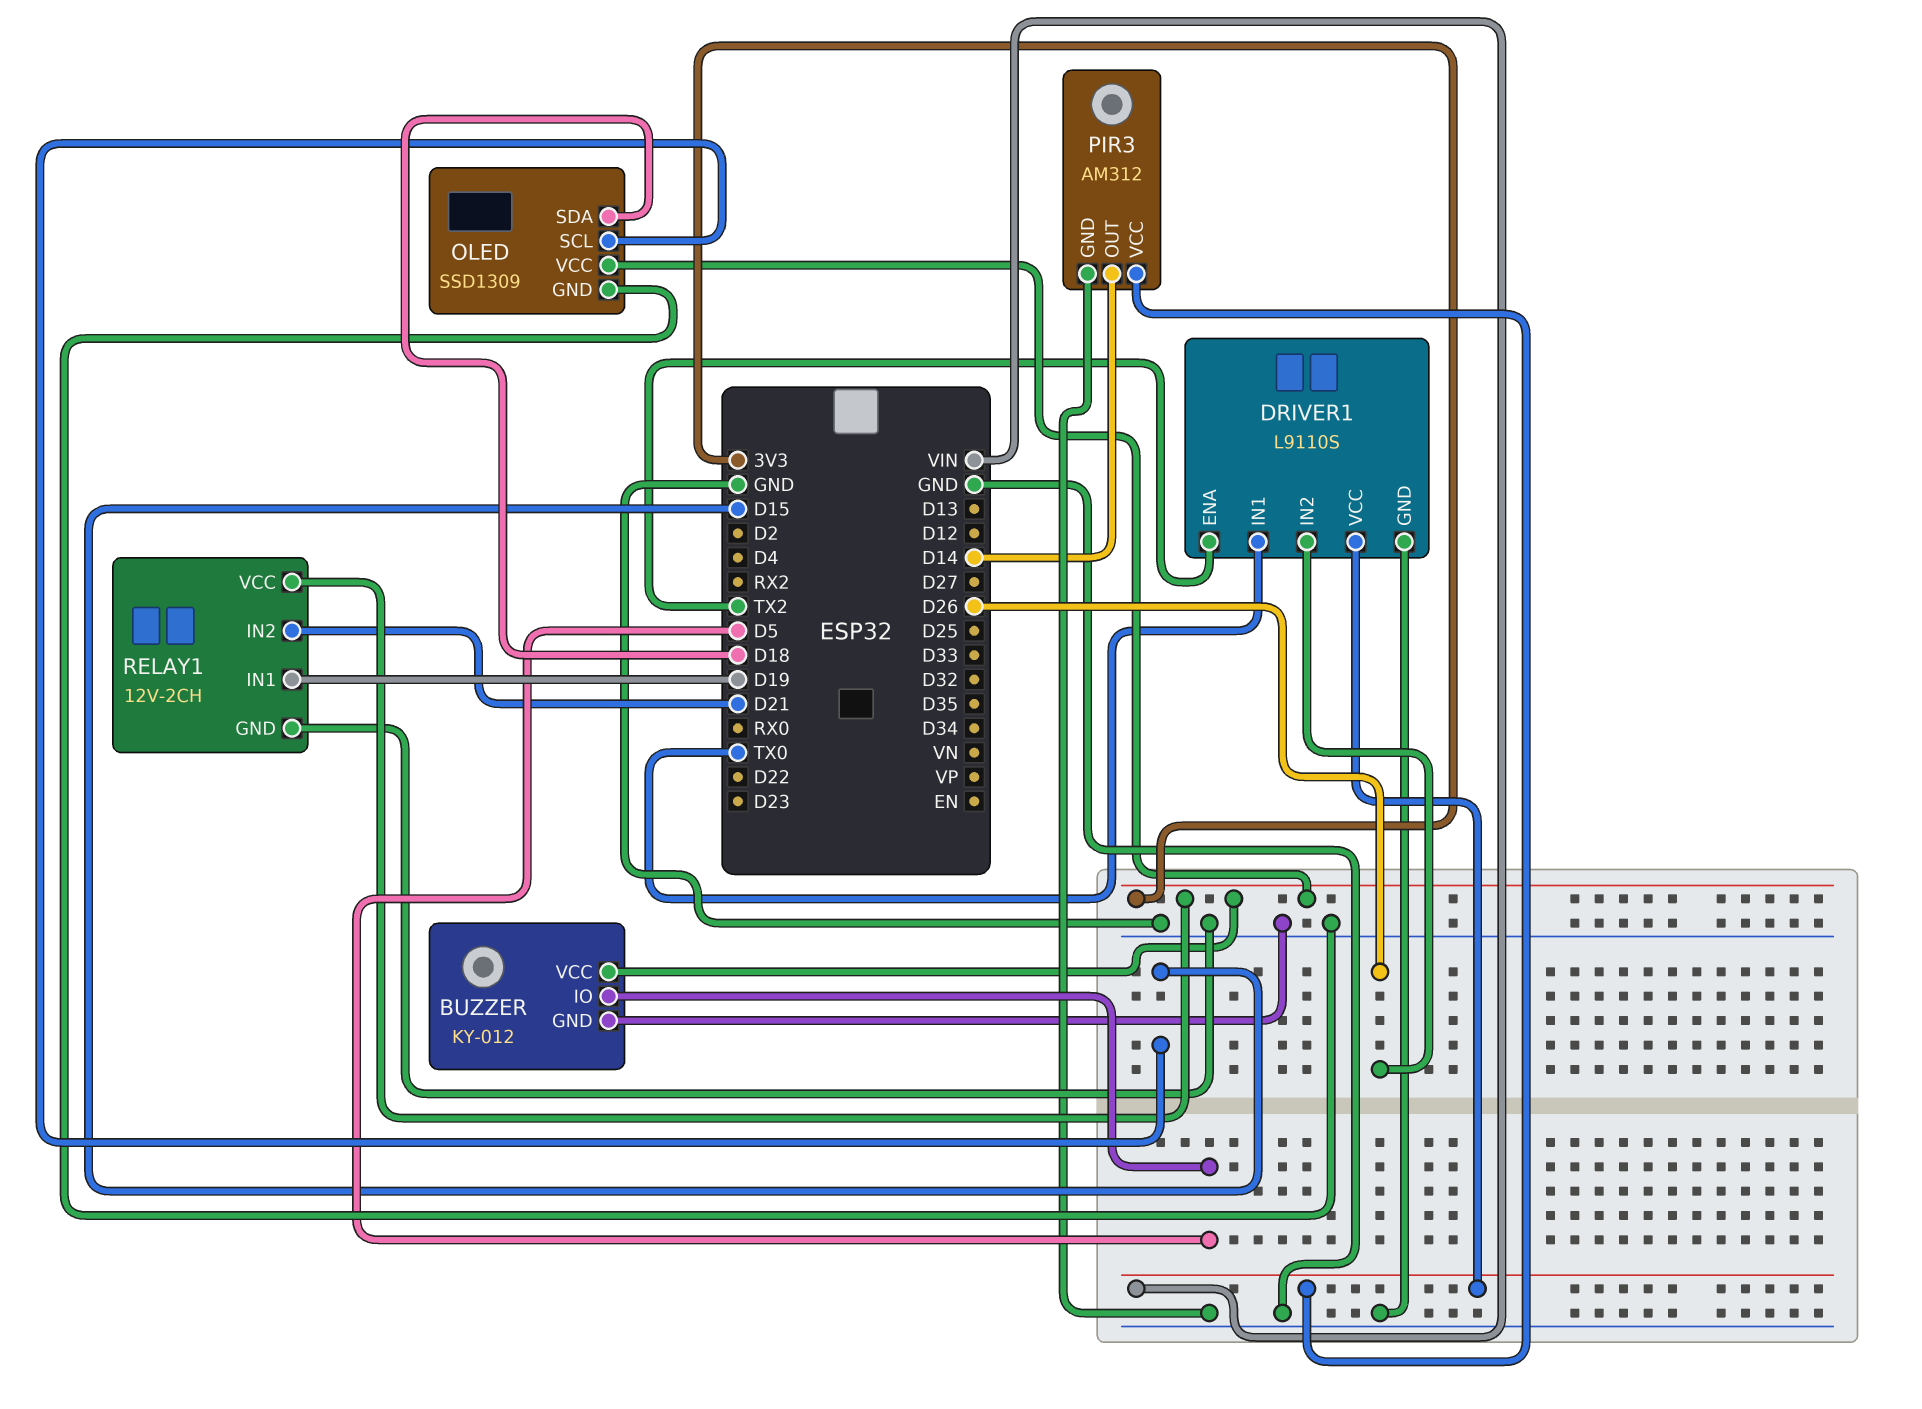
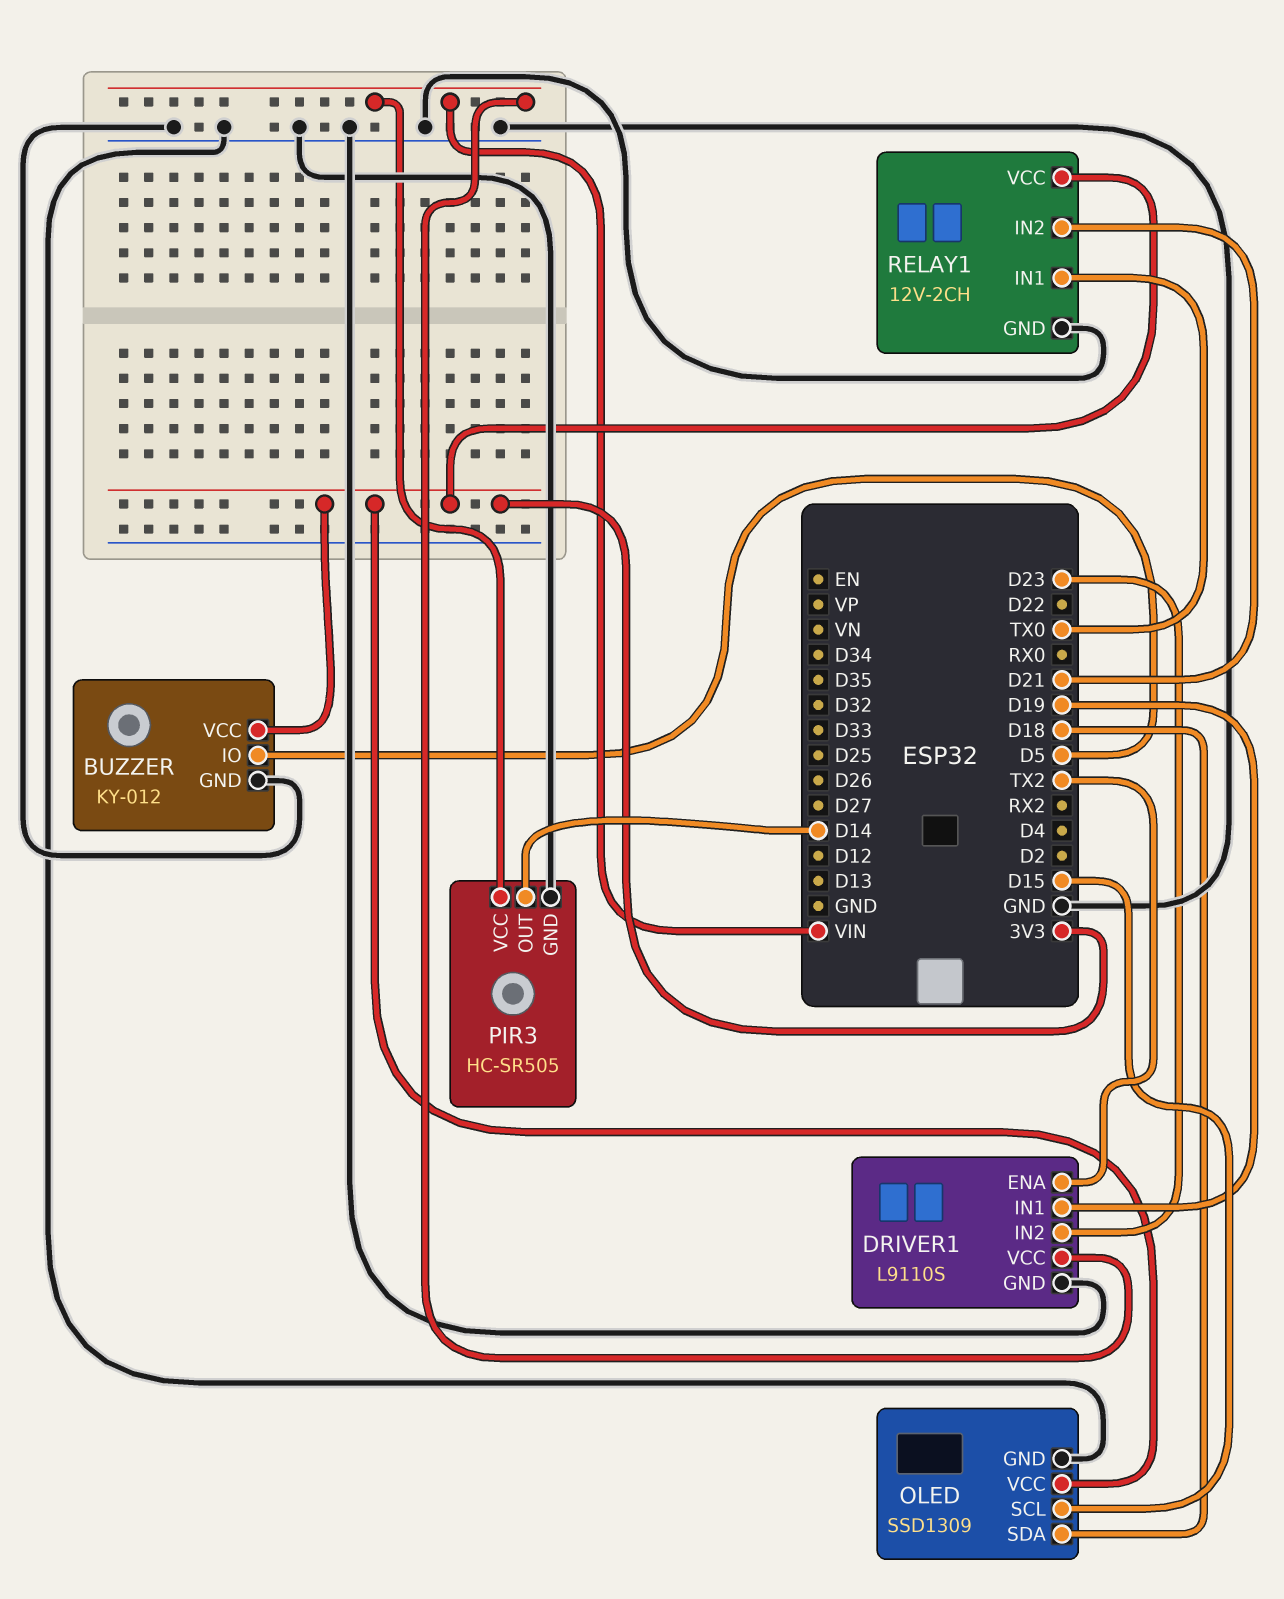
DRIVER1 pin IN1: TX0 -> D19
DRIVER1 pin IN2: D26 -> D23
PIR3: AM312 -> HC-SR505
RELAY1 pin IN1: D19 -> TX0

